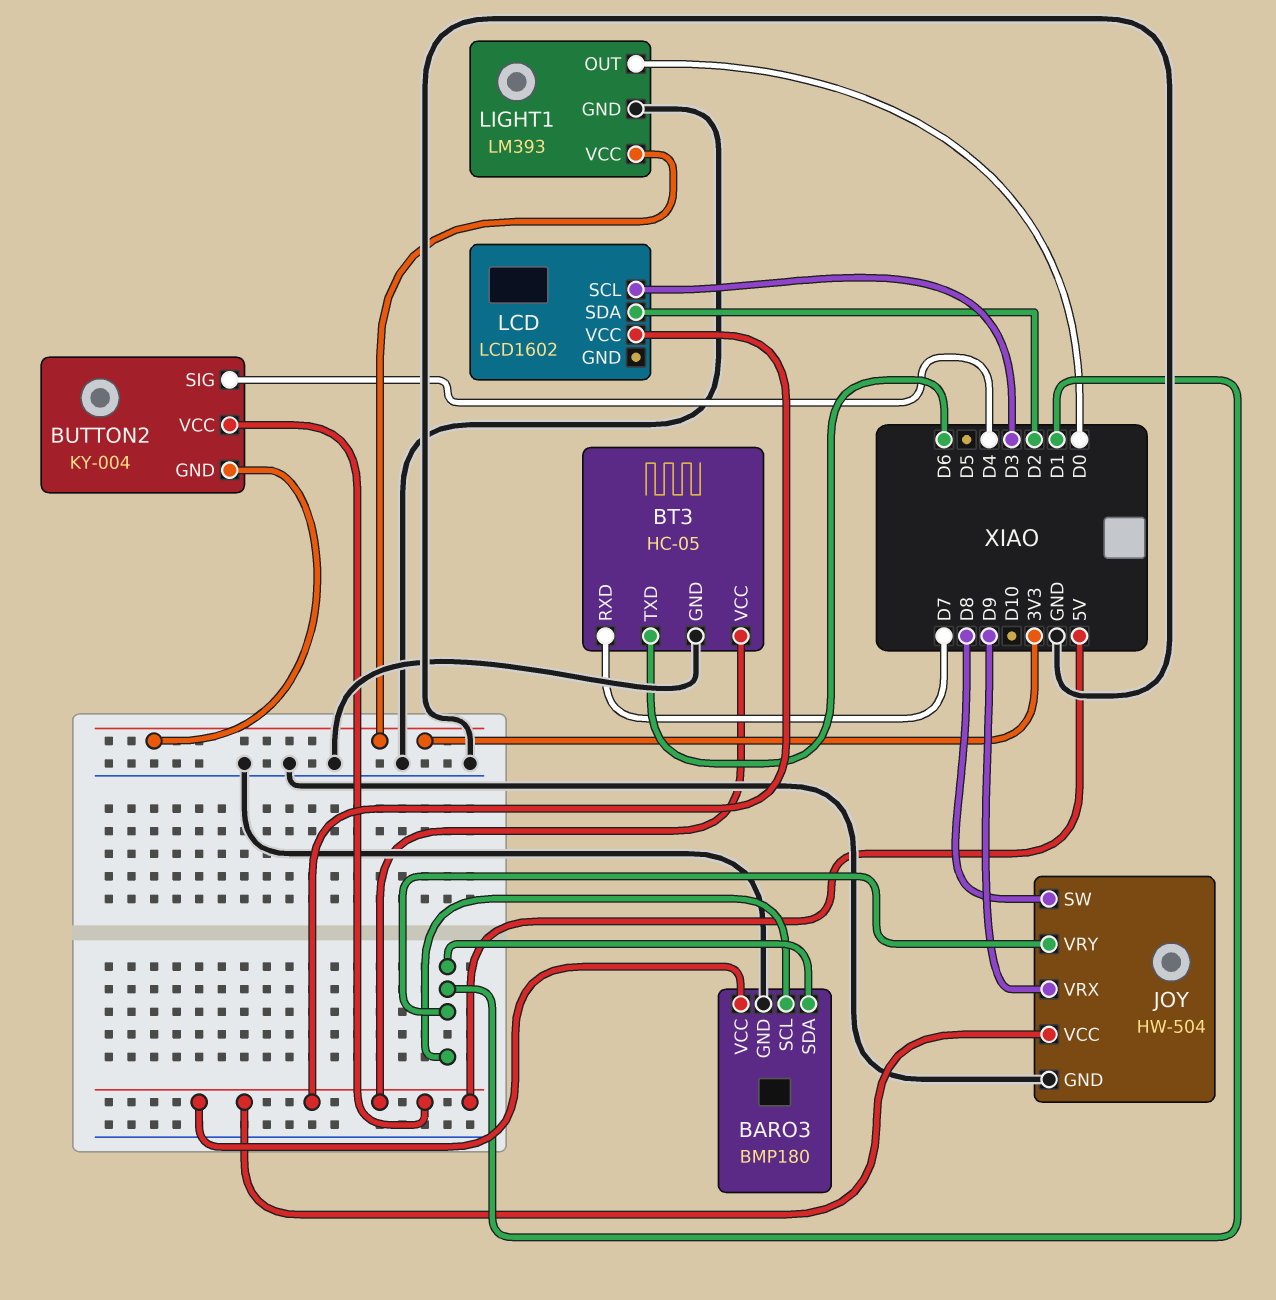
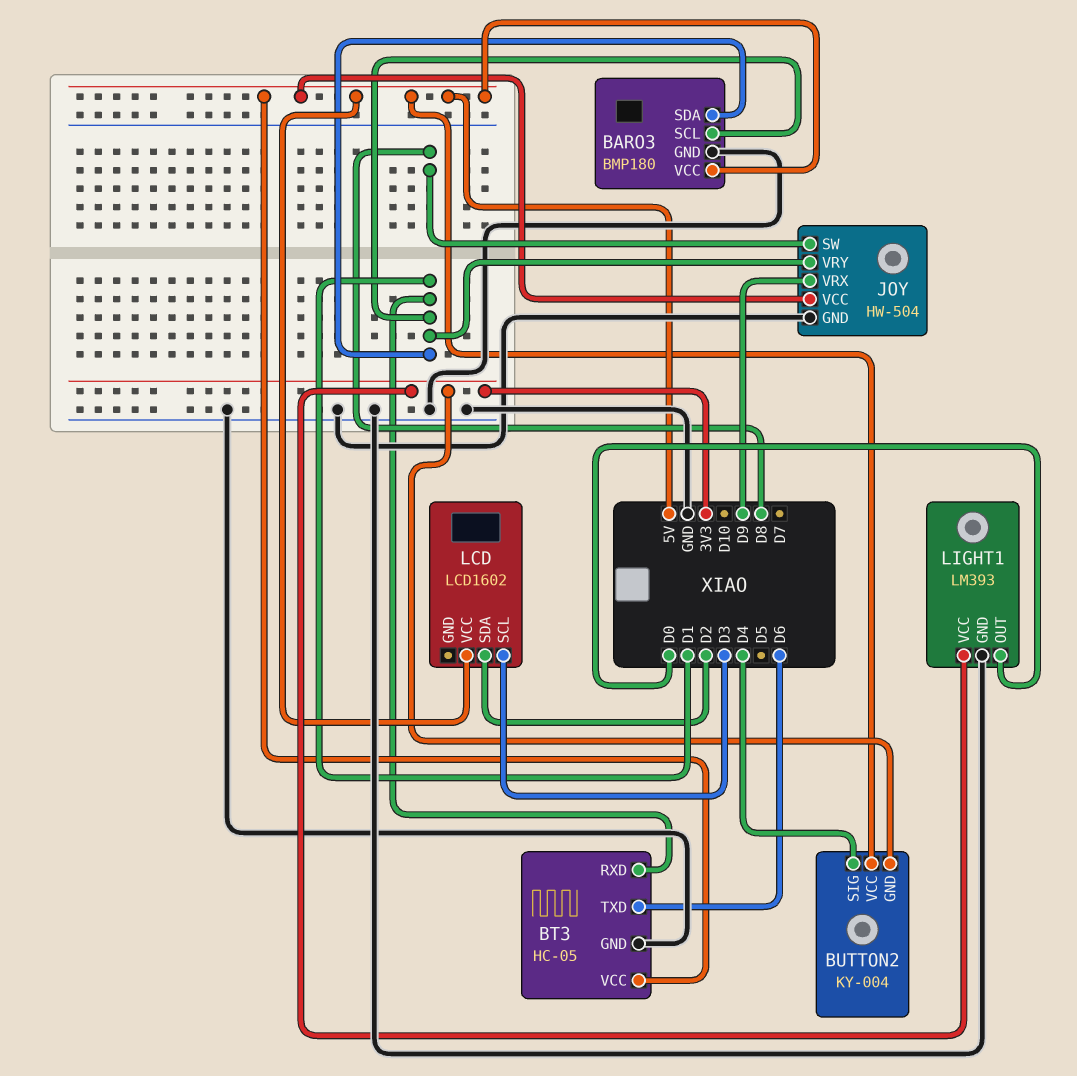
BT3 pin RXD: D7 -> D1

